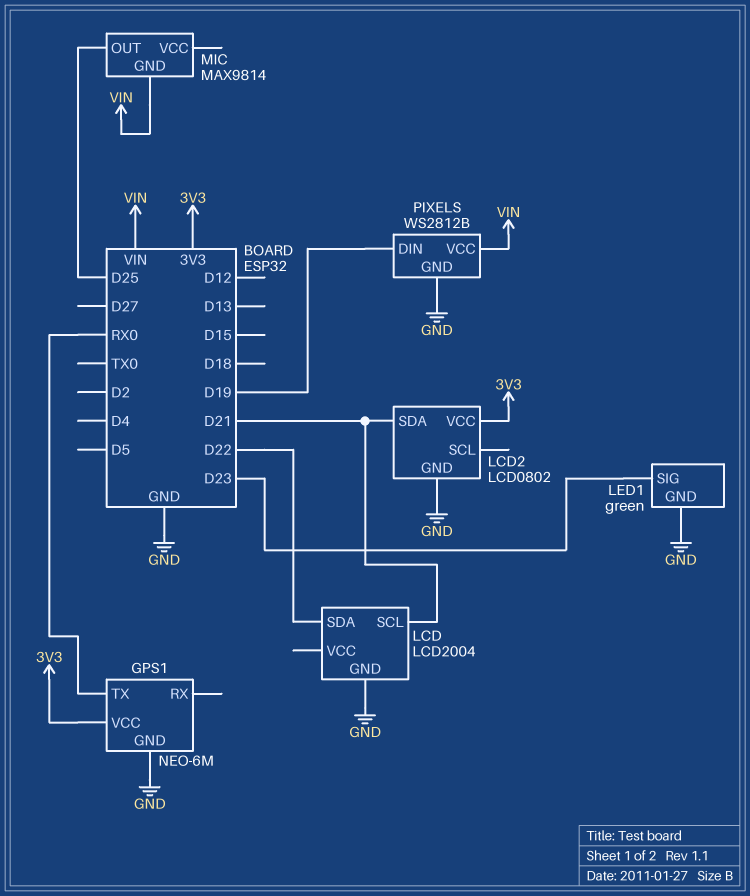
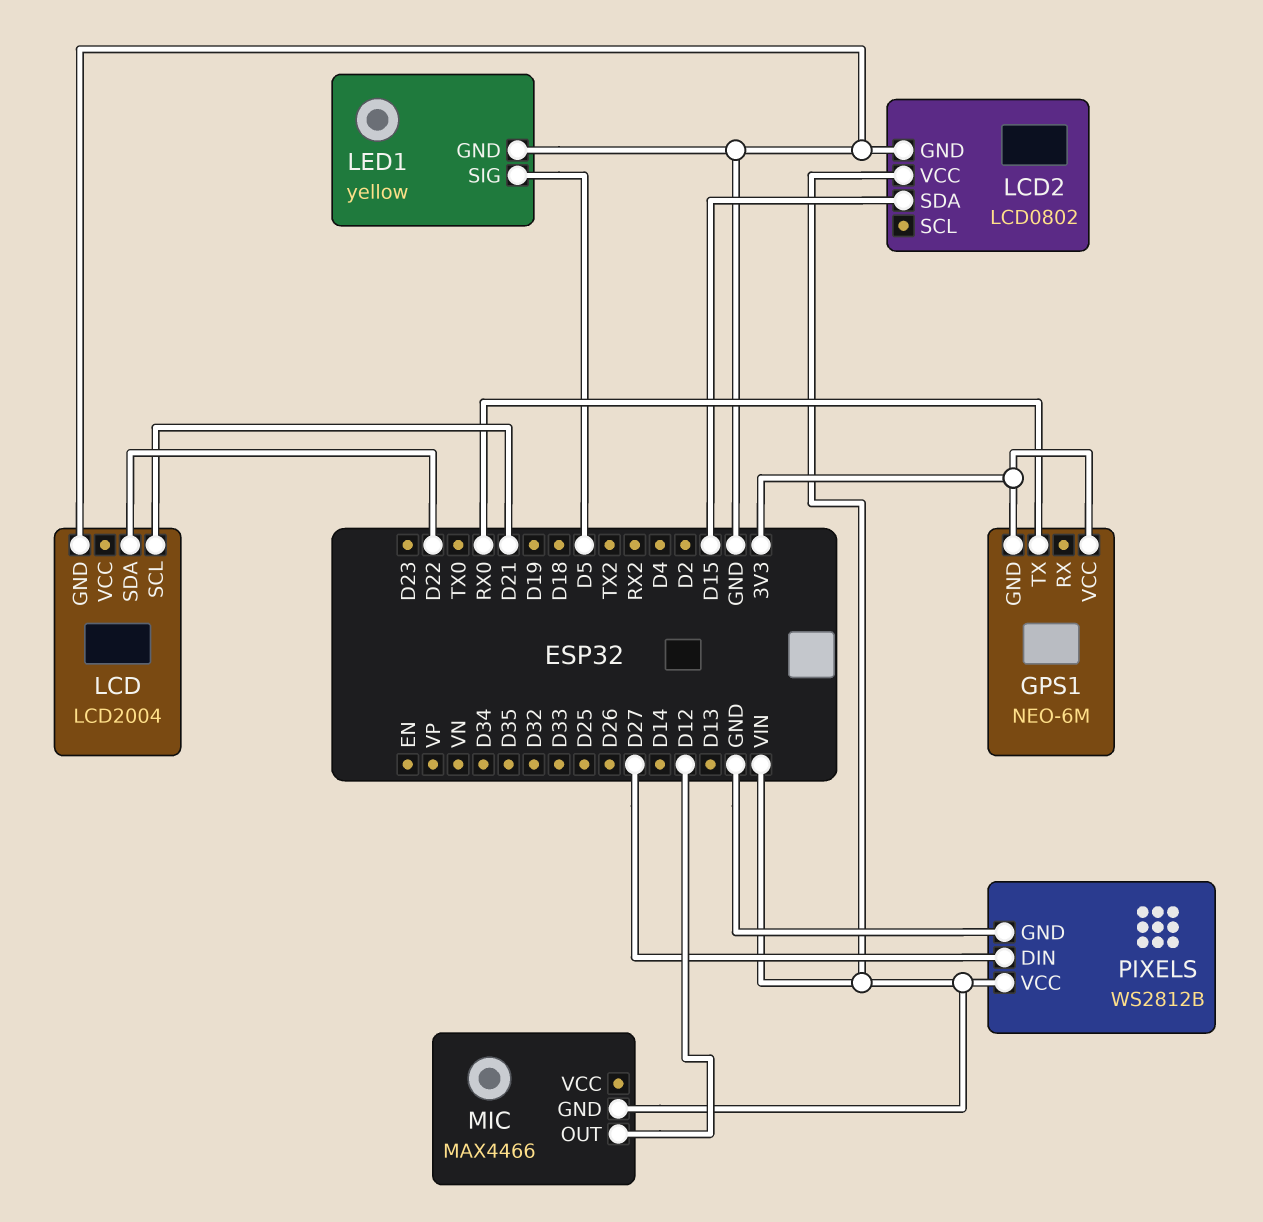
GPS1 pin GND: GND -> 3V3
LCD2 pin SDA: D21 -> D15
LCD2 pin VCC: 3V3 -> VIN
LED1: green -> yellow
LED1 pin SIG: D23 -> D5
MIC: MAX9814 -> MAX4466
MIC pin OUT: D25 -> D12
PIXELS pin DIN: D19 -> D27

